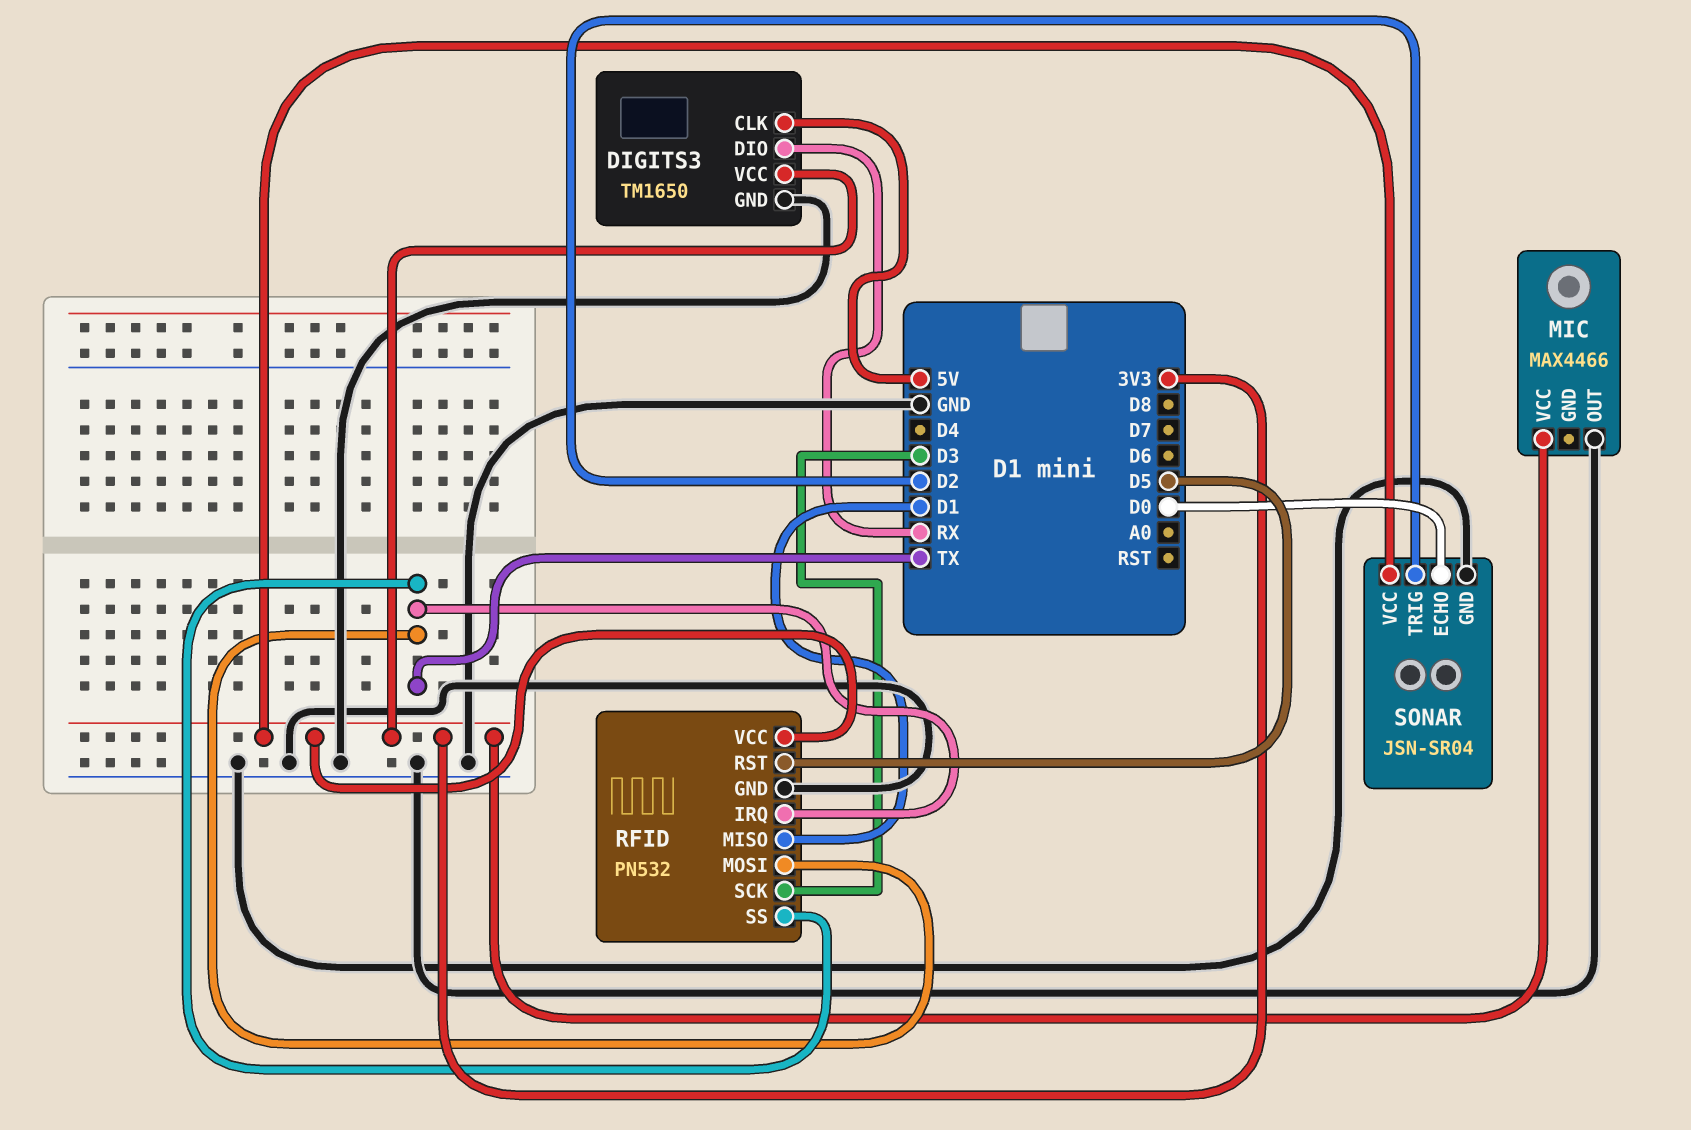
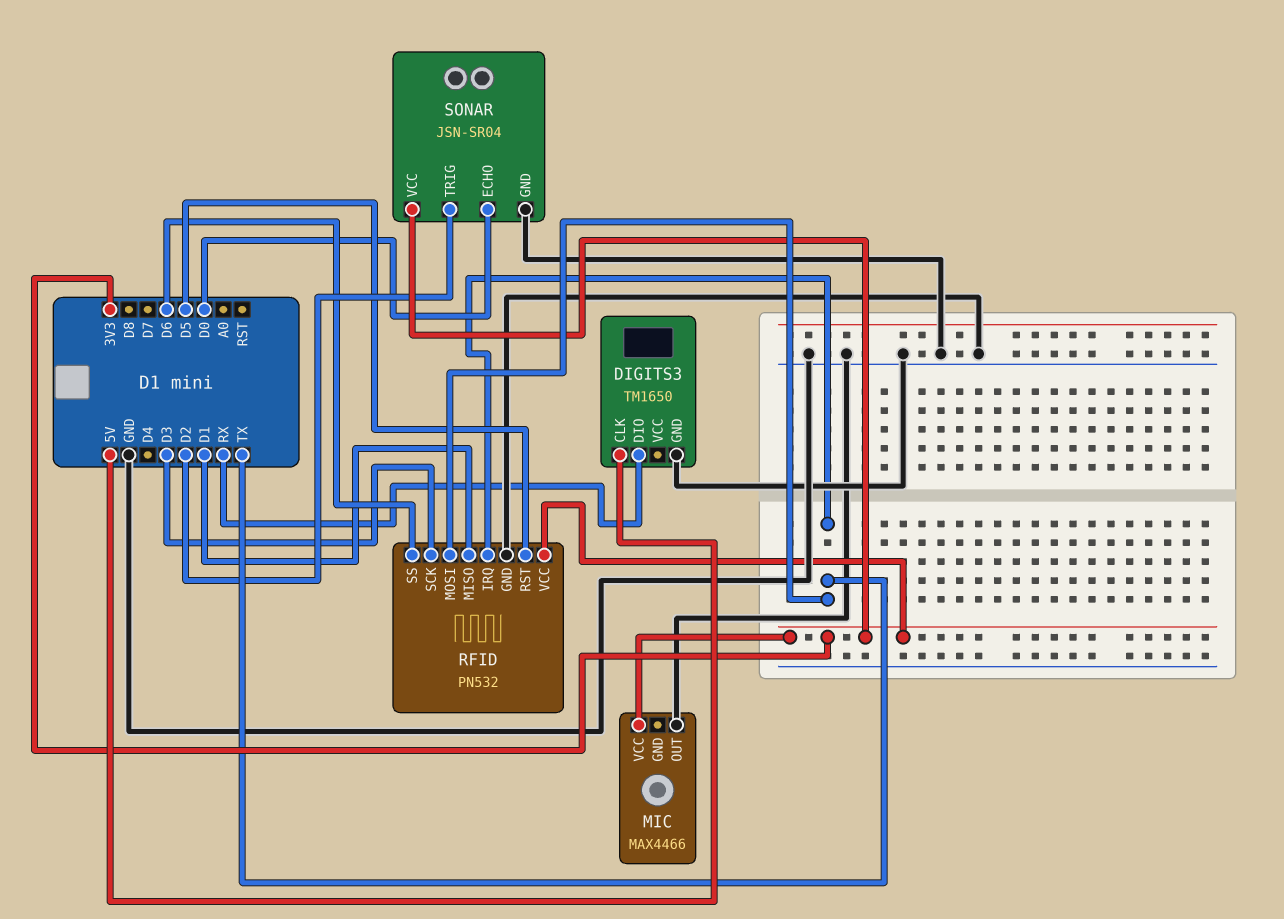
DIGITS3 pin VCC: 3V3 -> none
RFID pin SS: TX -> D6

